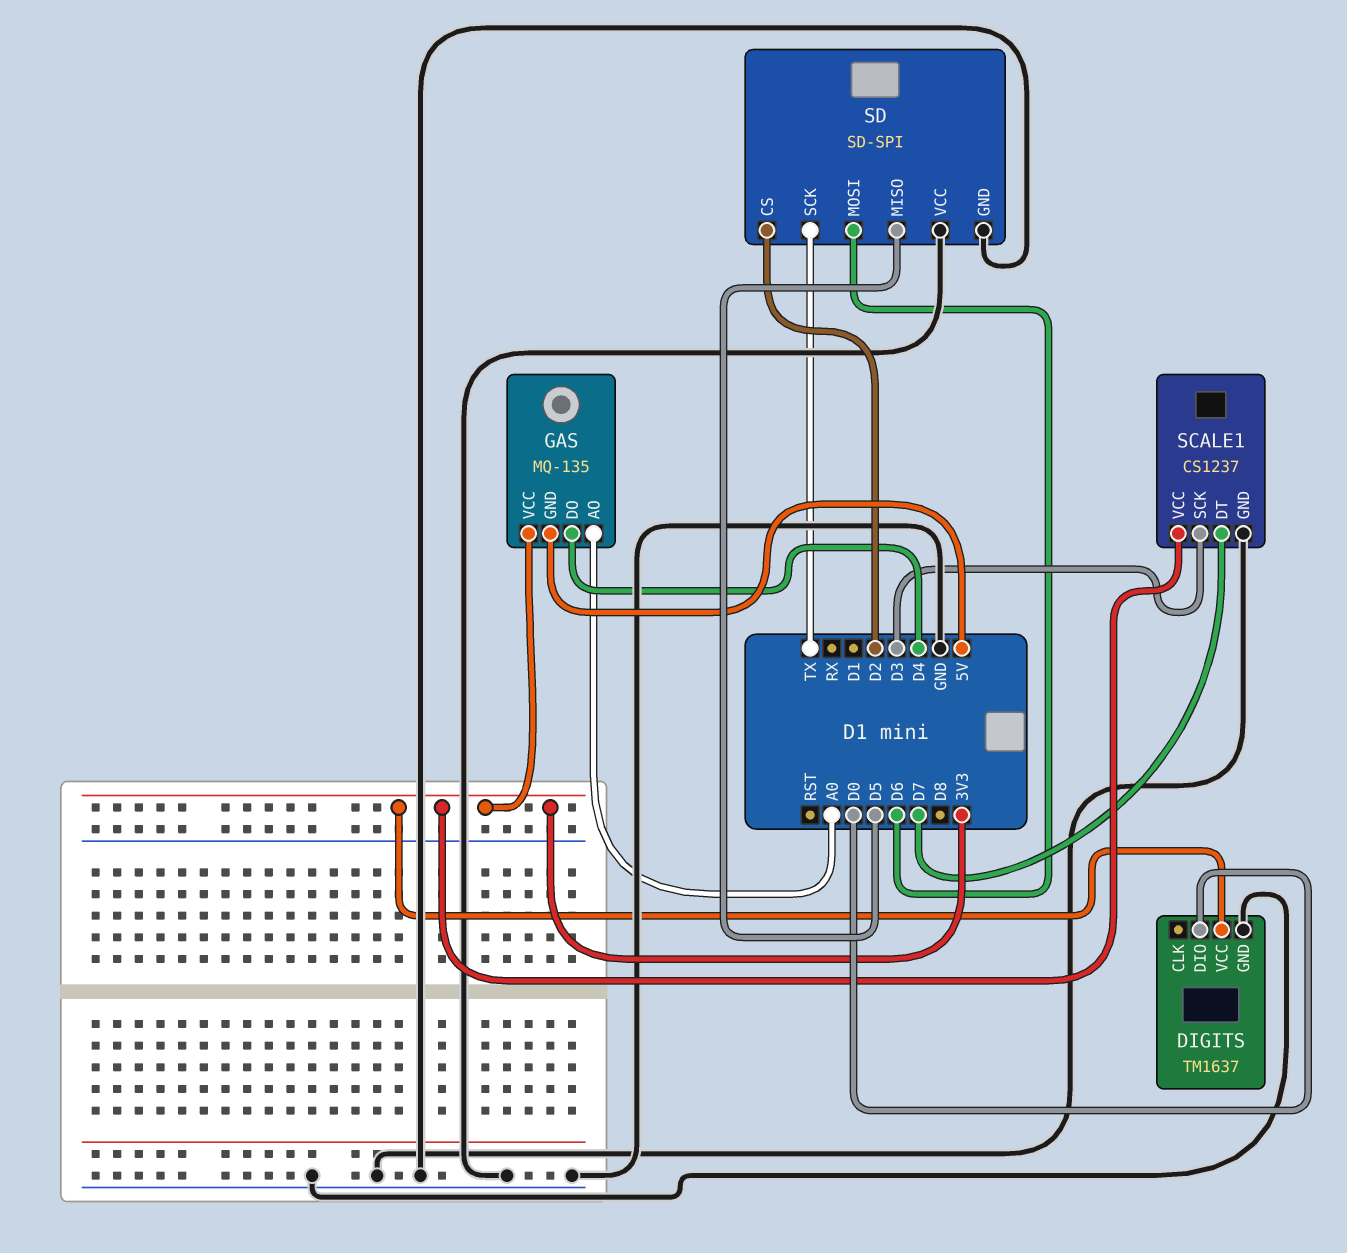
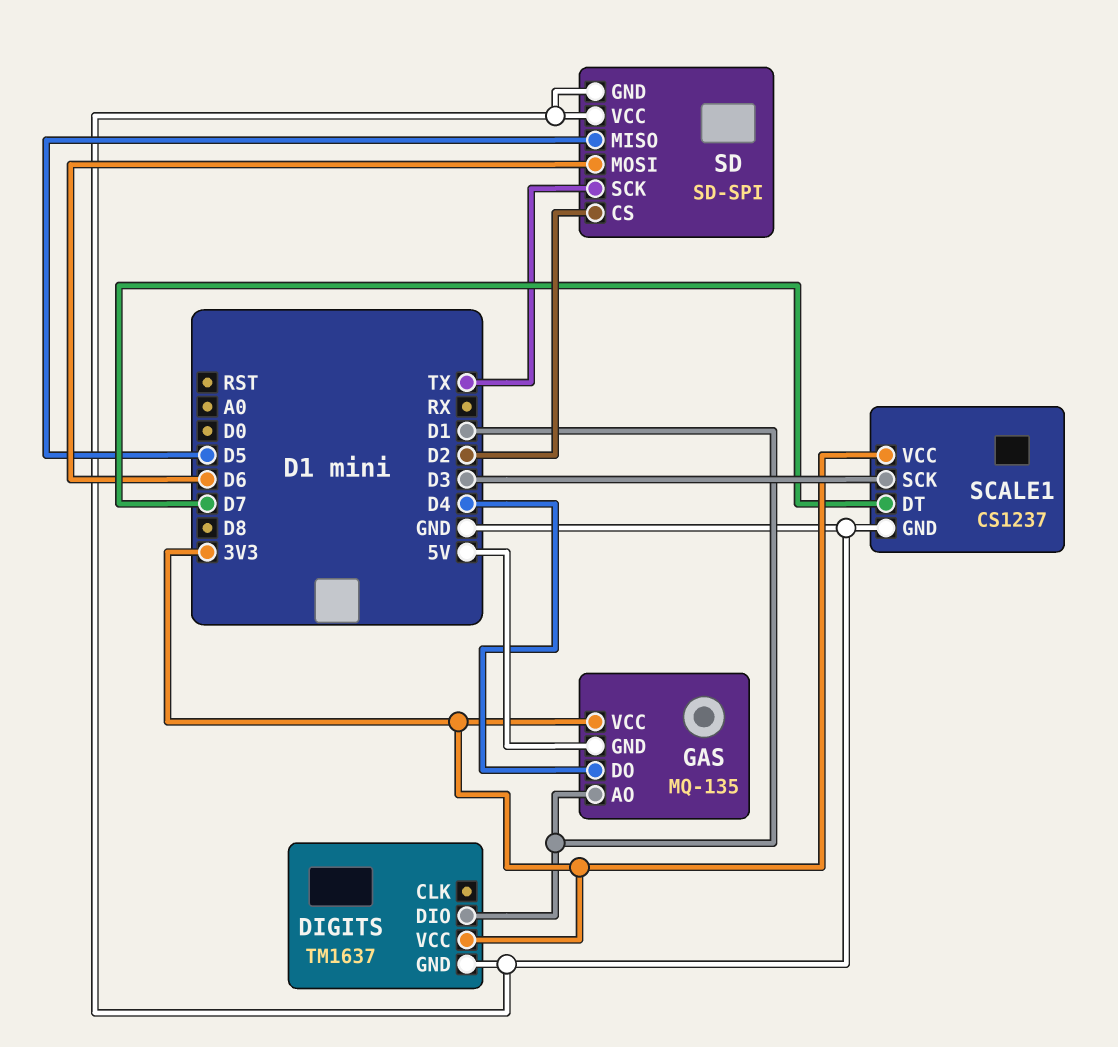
DIGITS pin DIO: D0 -> D1
GAS pin AO: A0 -> D1

